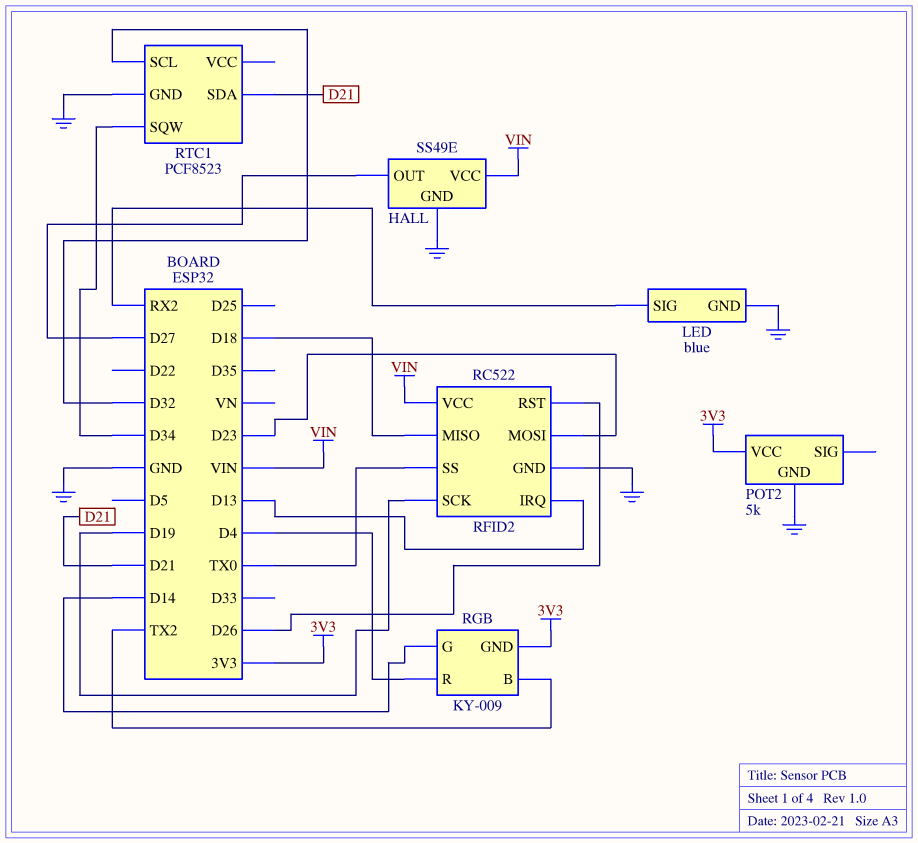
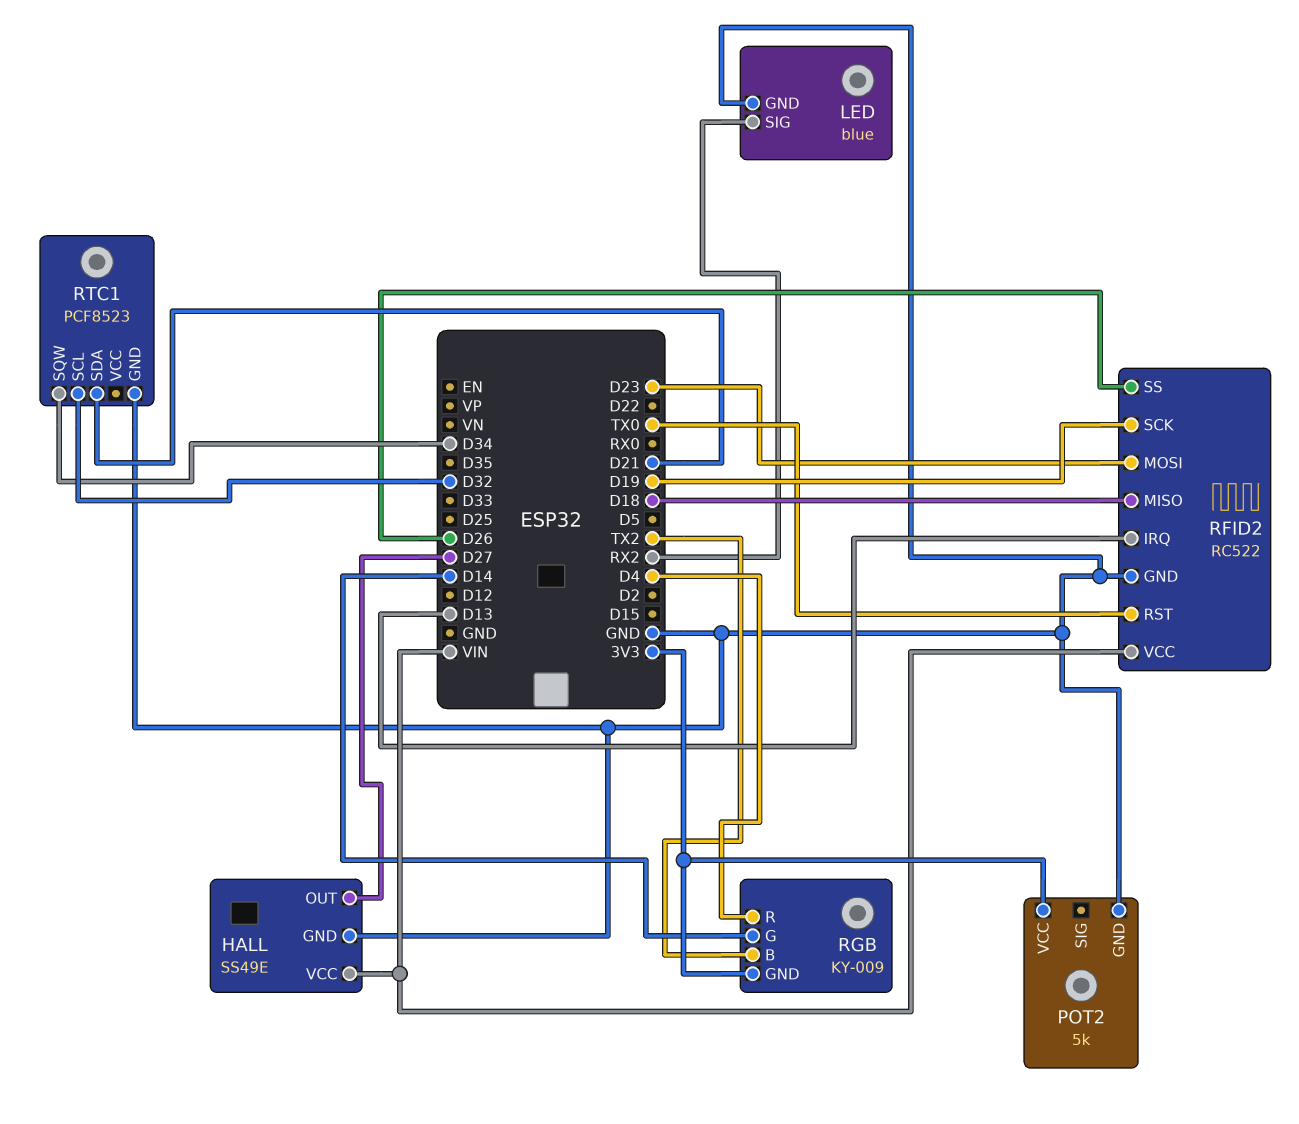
RFID2 pin RST: D26 -> TX0
RFID2 pin SS: TX0 -> D26

